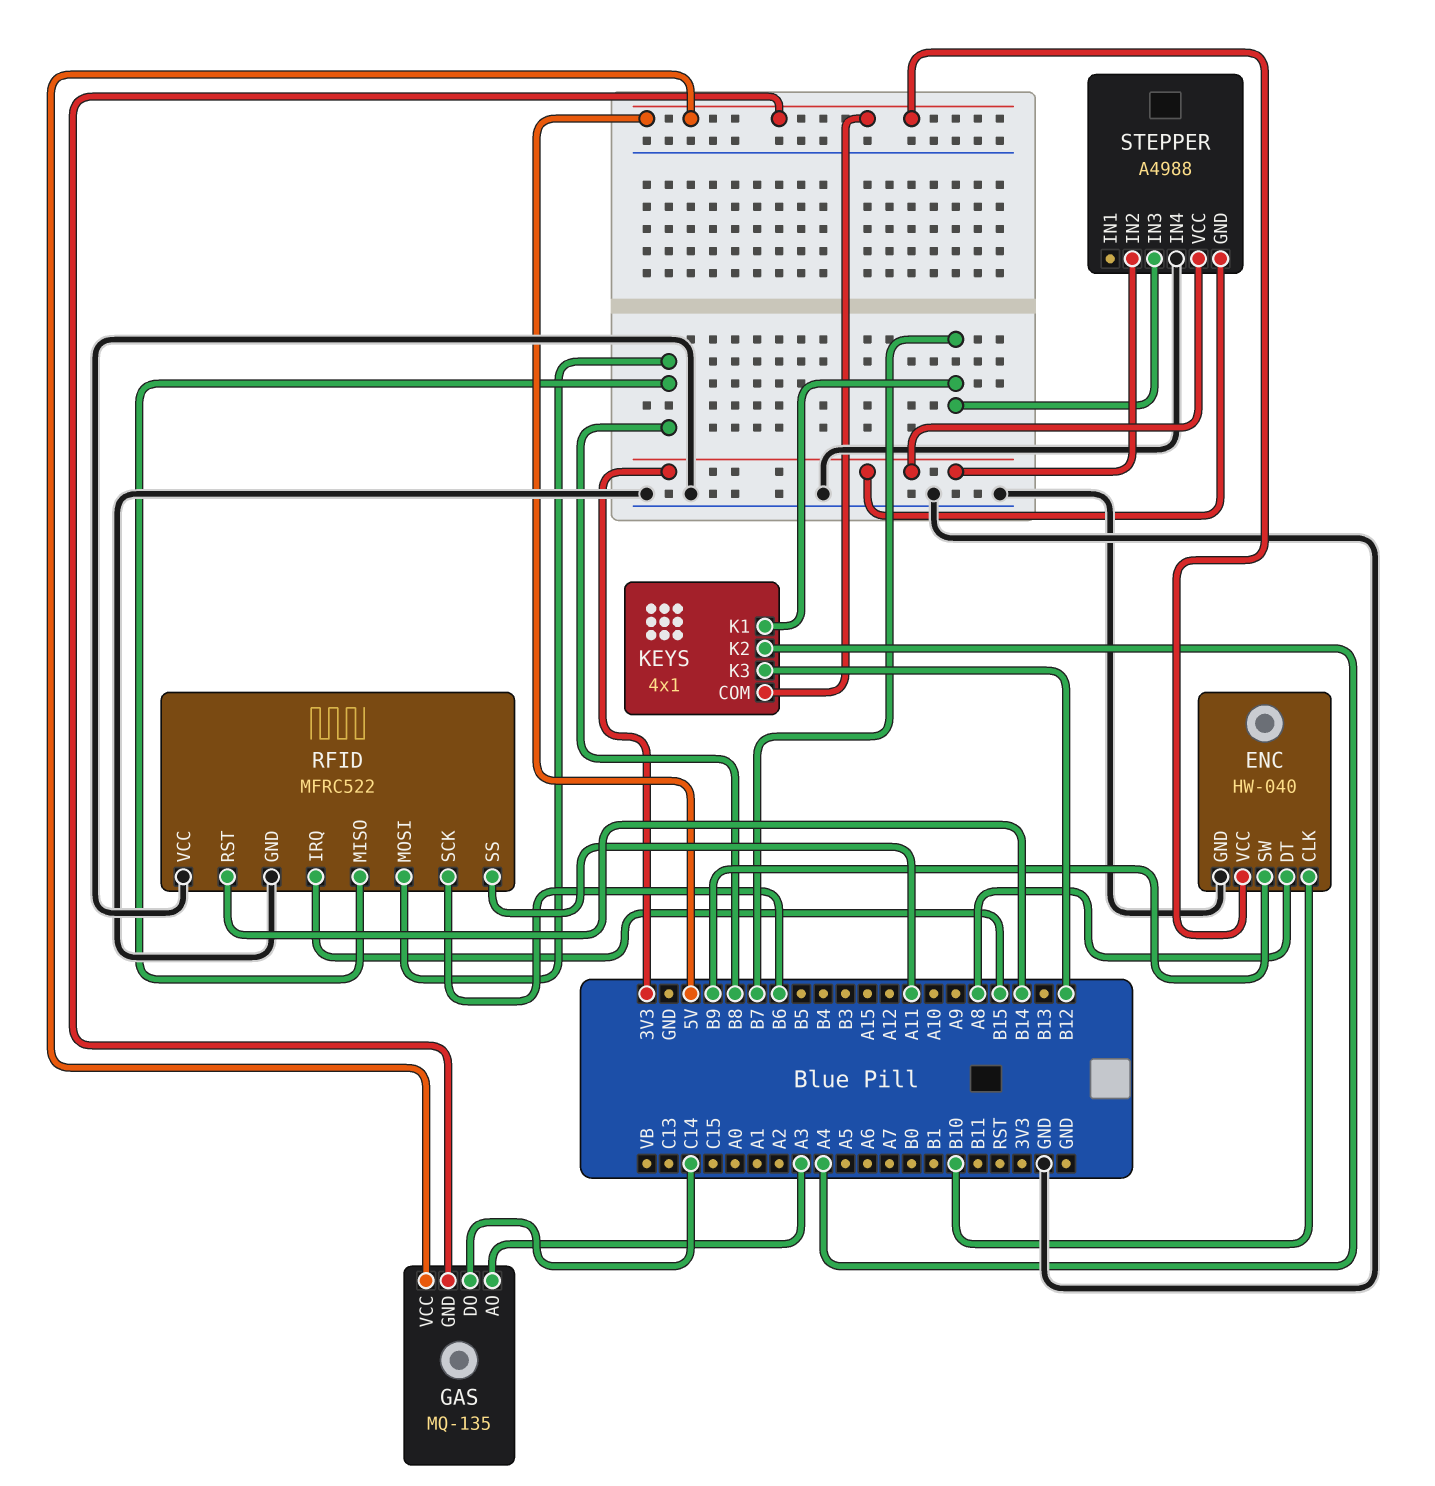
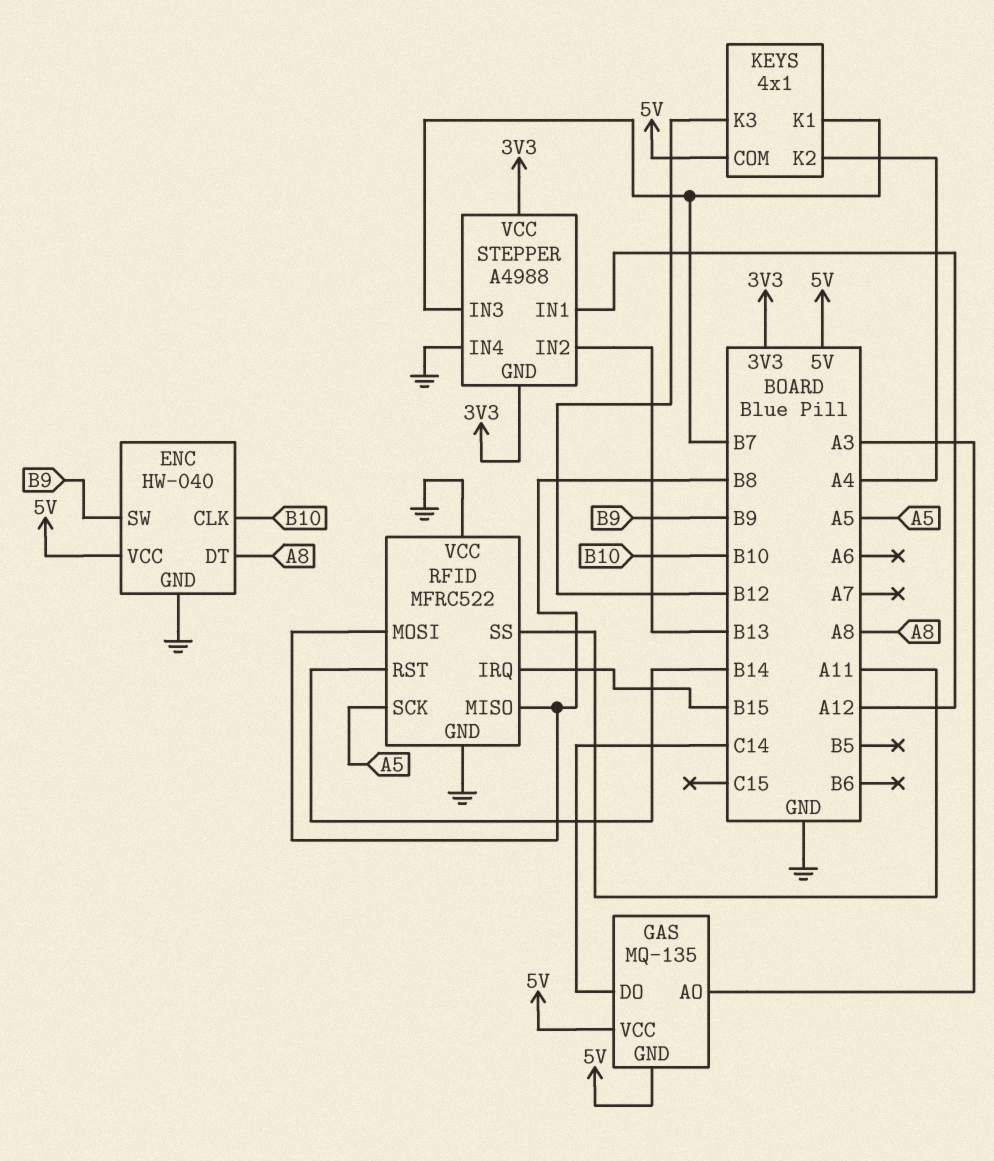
RFID pin SCK: B6 -> A5
STEPPER pin IN1: none -> A12
STEPPER pin IN2: 3V3 -> B13

